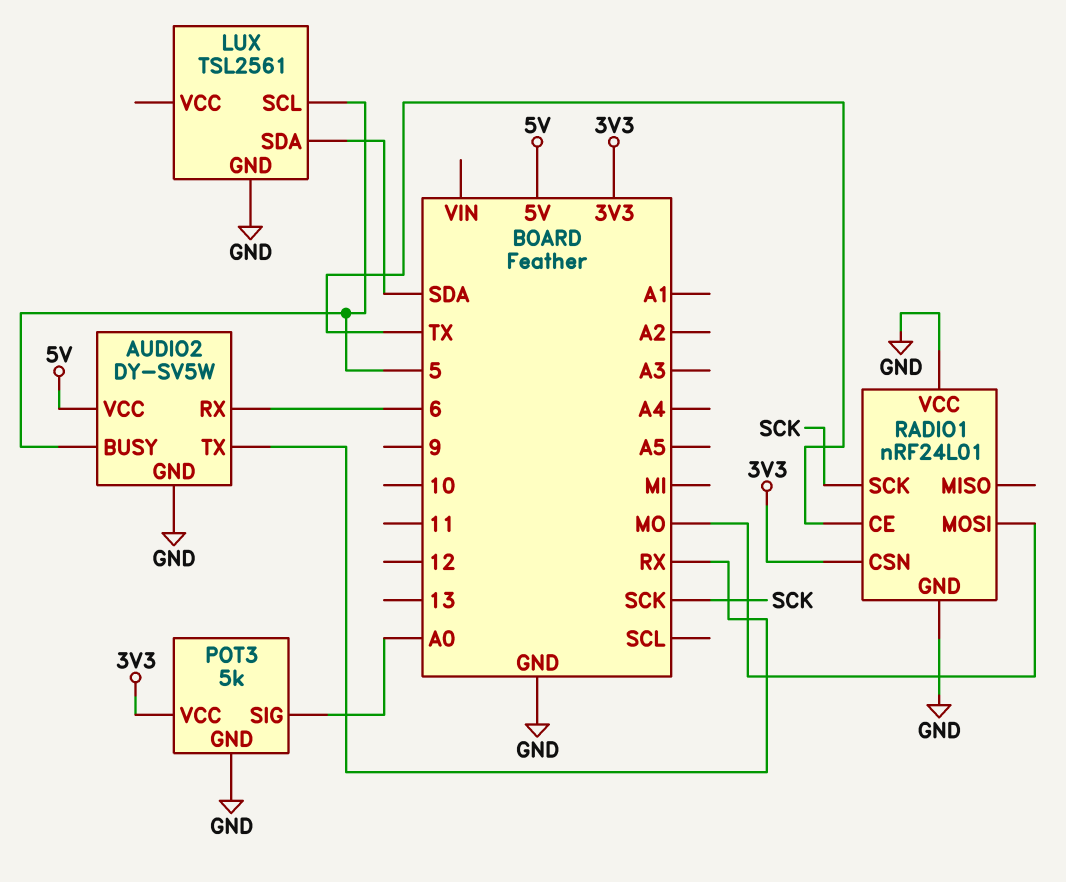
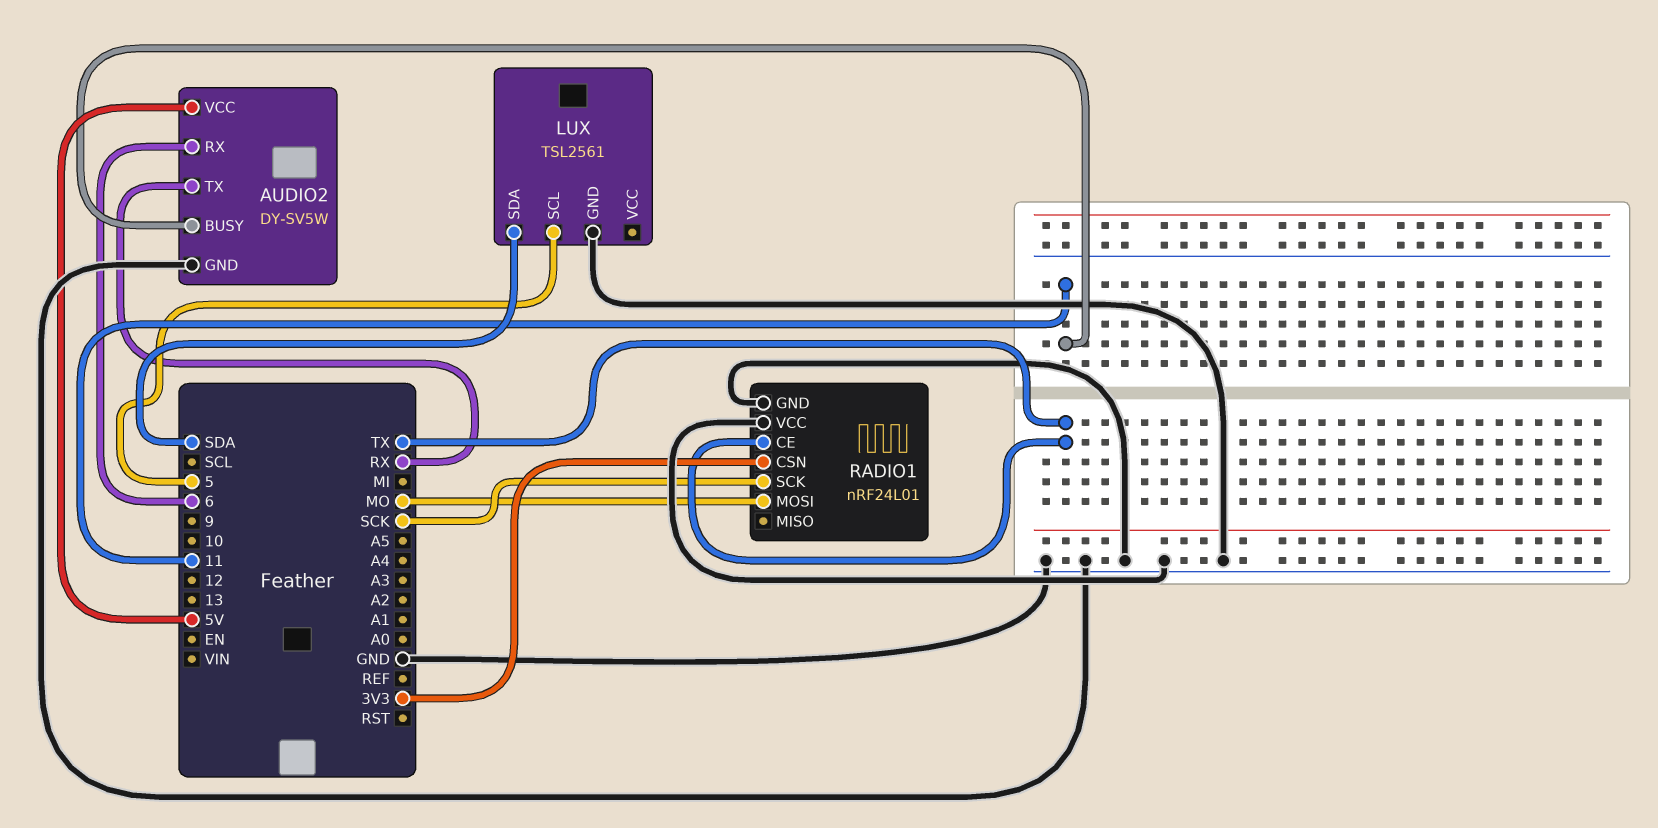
AUDIO2 pin BUSY: 5 -> 11
POT3: 5k -> none
POT3 pin GND: GND -> none
POT3 pin SIG: A0 -> none
POT3 pin VCC: 3V3 -> none

